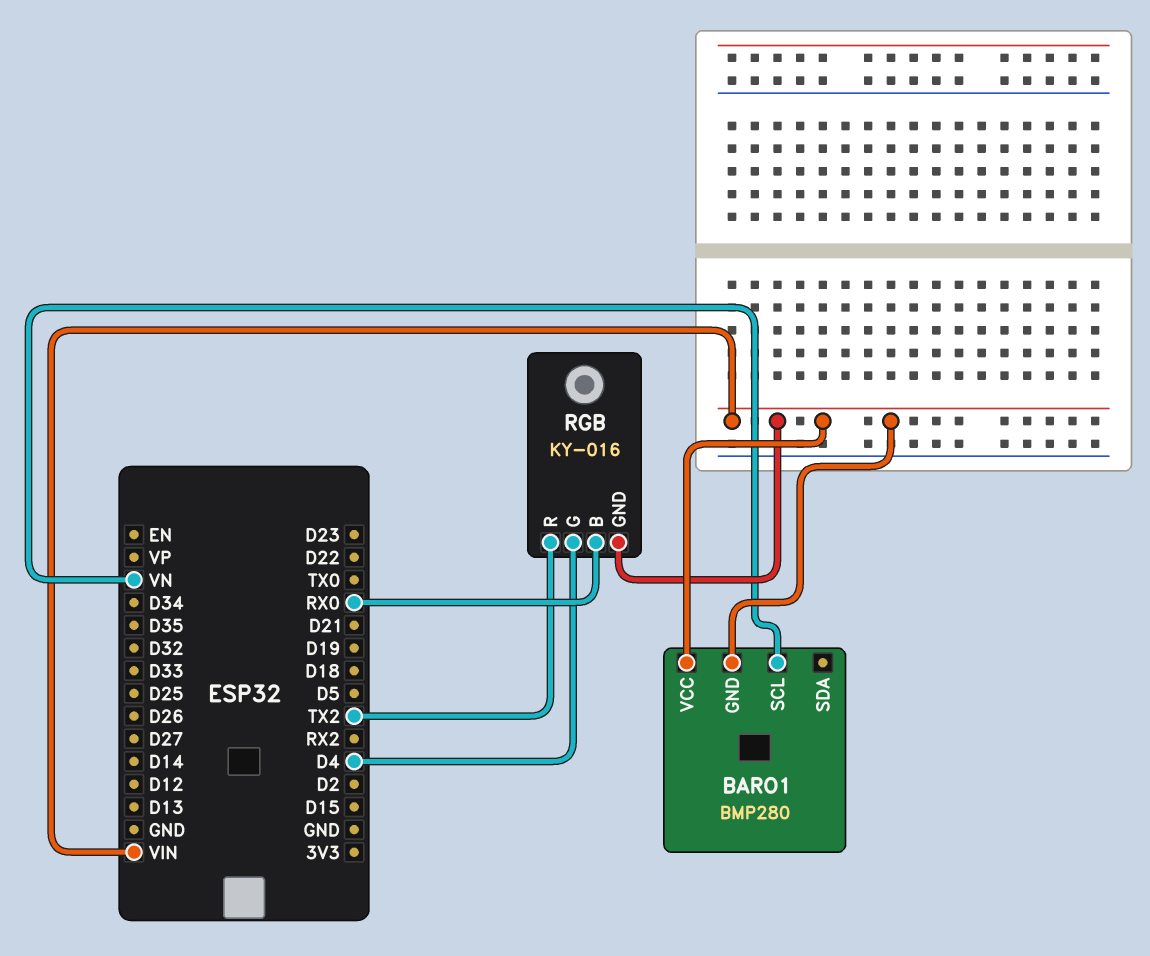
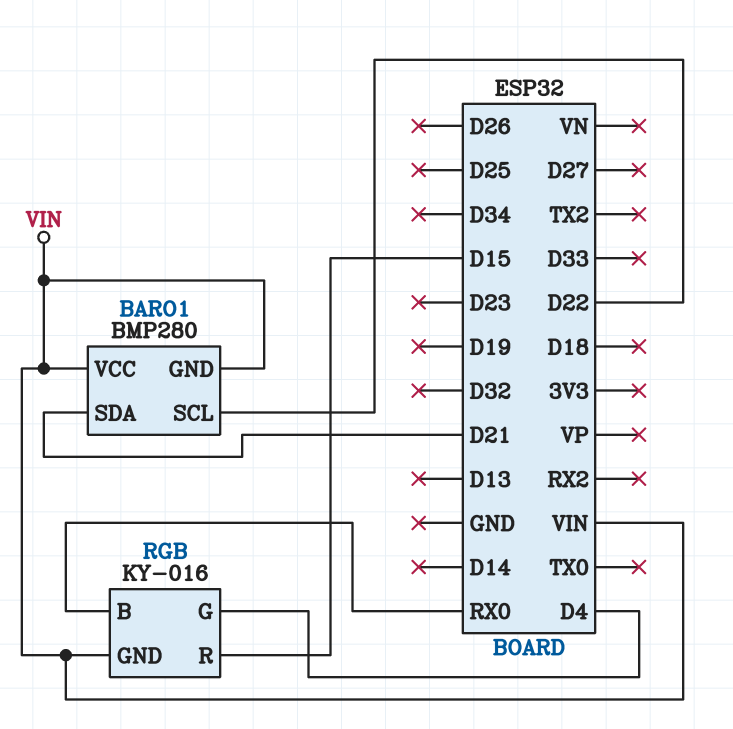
BARO1 pin SCL: VN -> D22
BARO1 pin SDA: none -> D21
RGB pin R: TX2 -> D15

